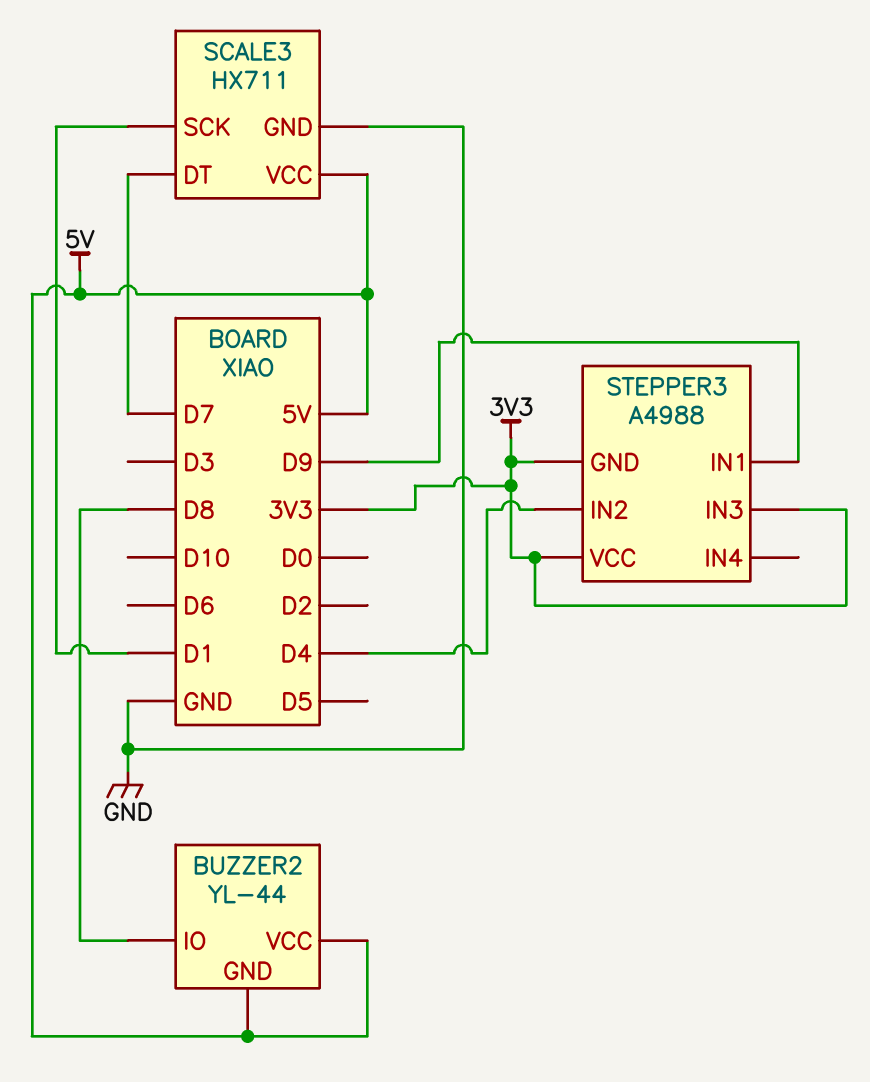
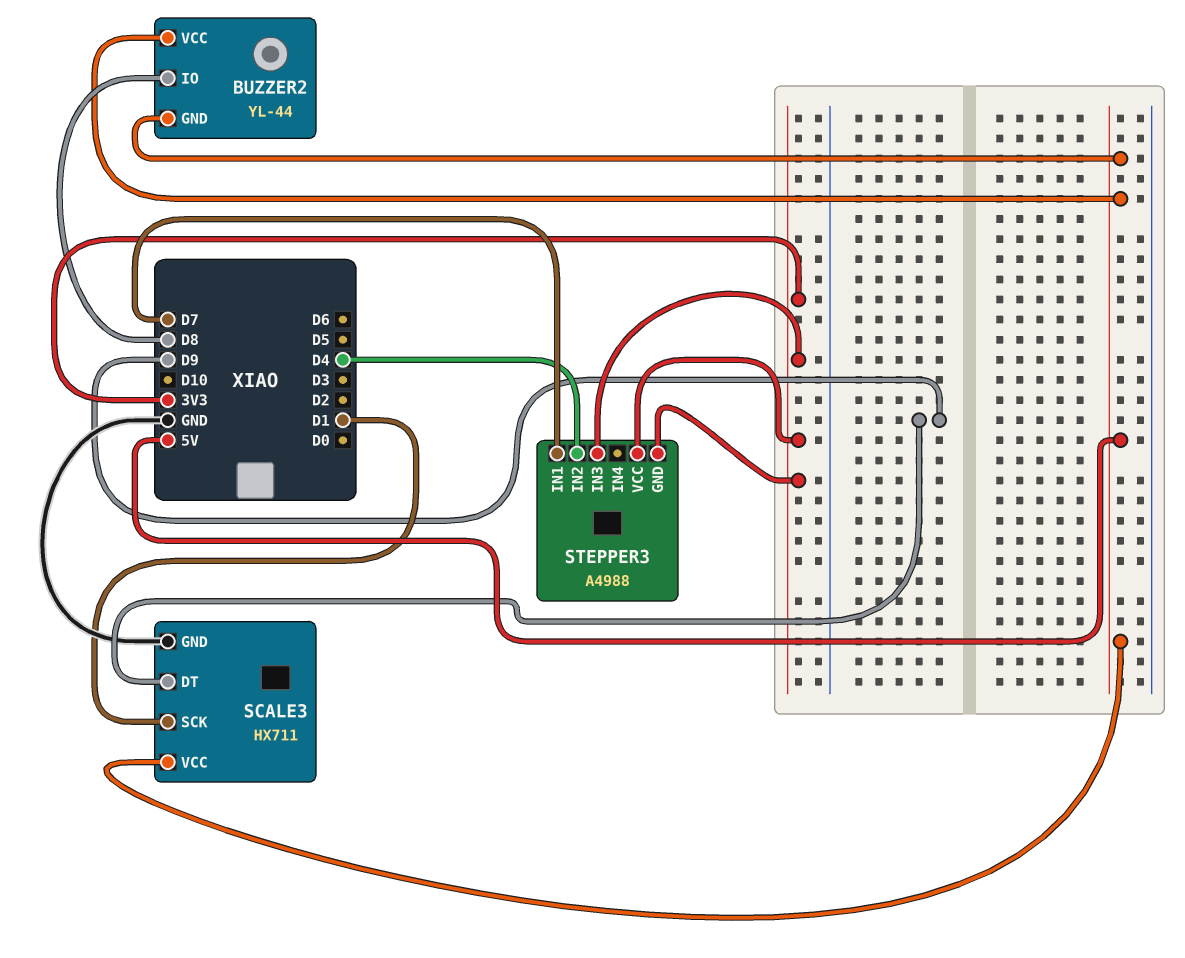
SCALE3 pin DT: D7 -> D9
STEPPER3 pin IN1: D9 -> D7

